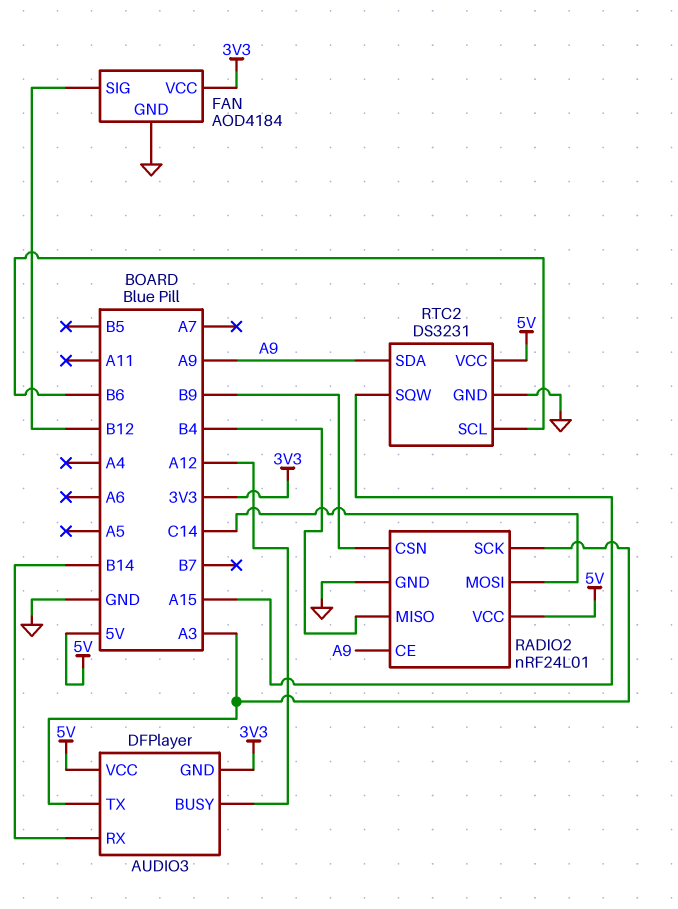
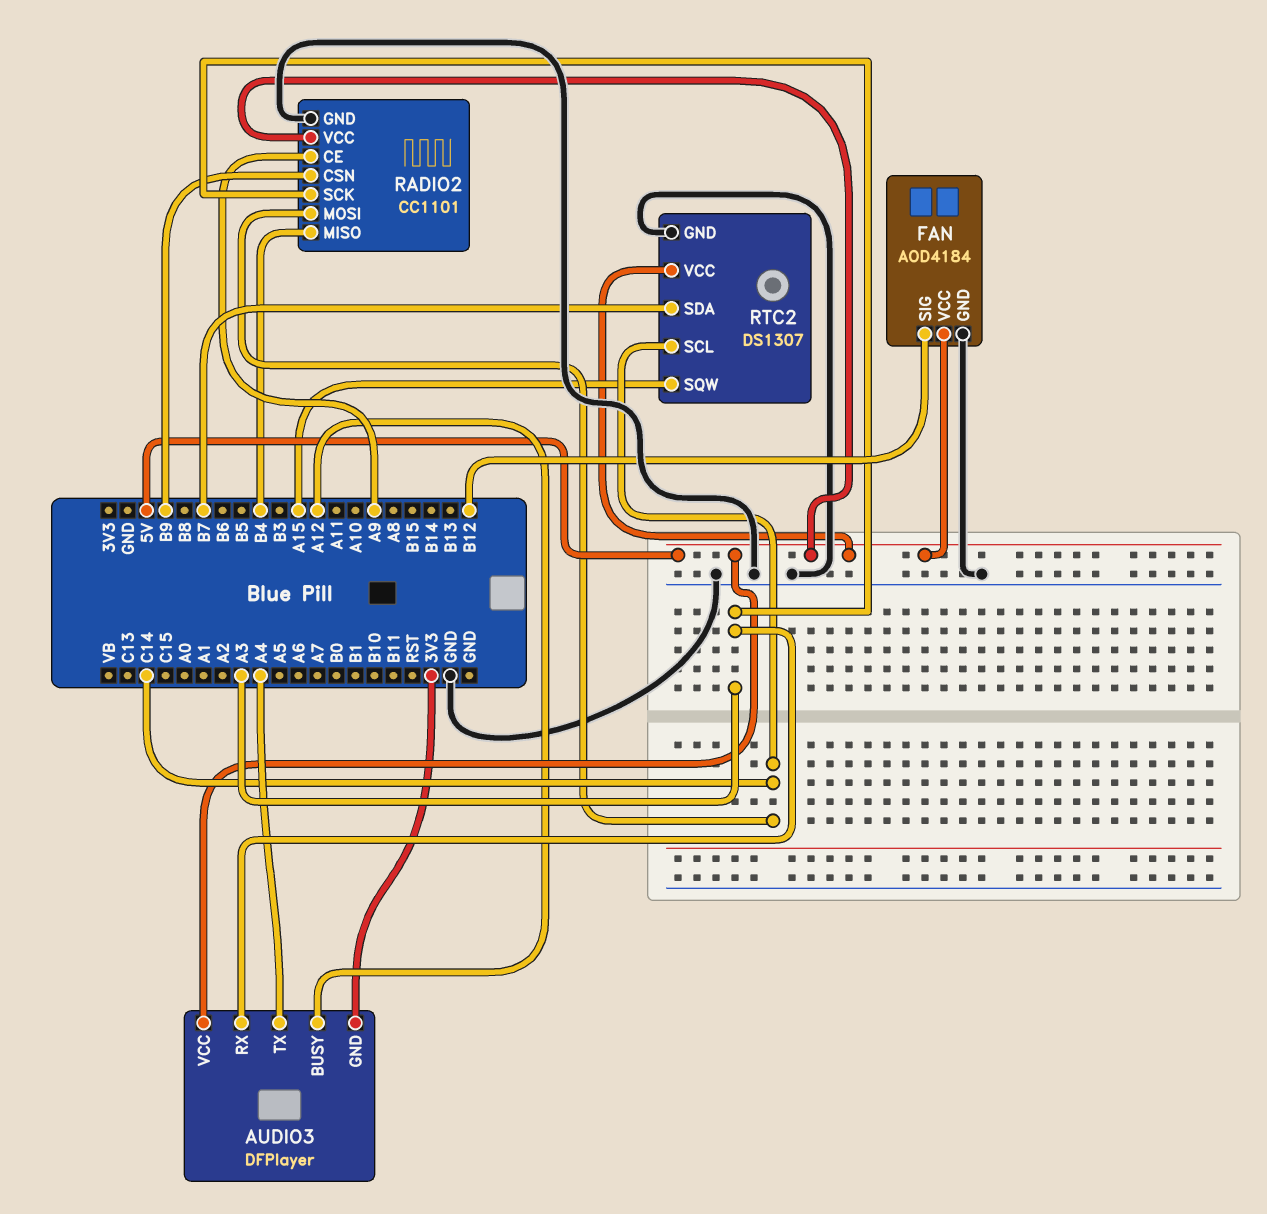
AUDIO3 pin RX: B14 -> A3
AUDIO3 pin TX: A3 -> A4
FAN pin VCC: 3V3 -> 5V
RADIO2: nRF24L01 -> CC1101
RTC2: DS3231 -> DS1307
RTC2 pin SCL: B6 -> C14
RTC2 pin SDA: A9 -> B7

